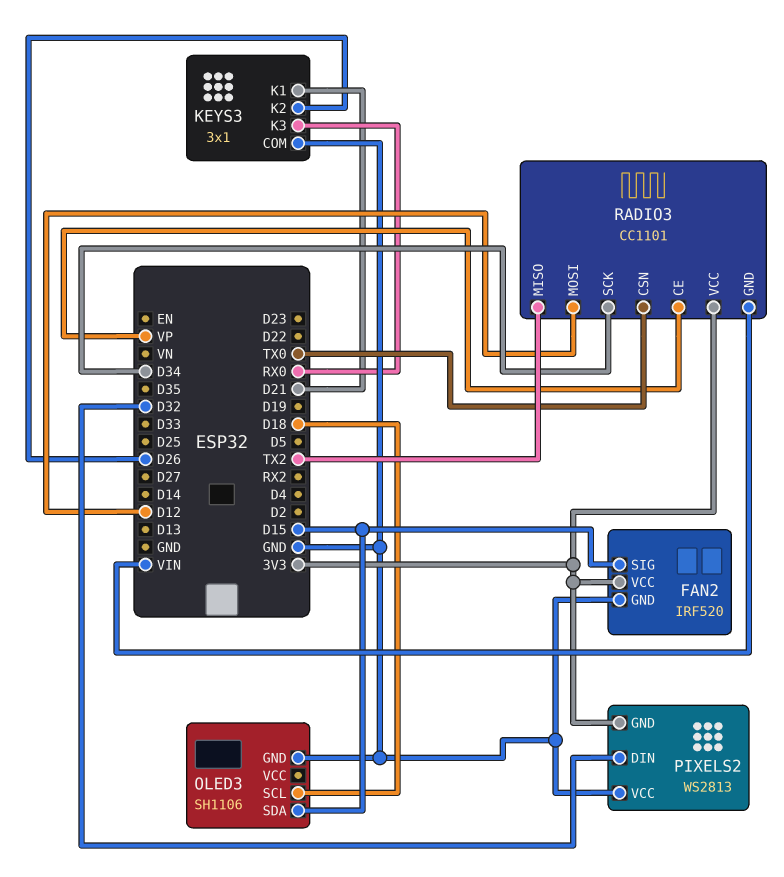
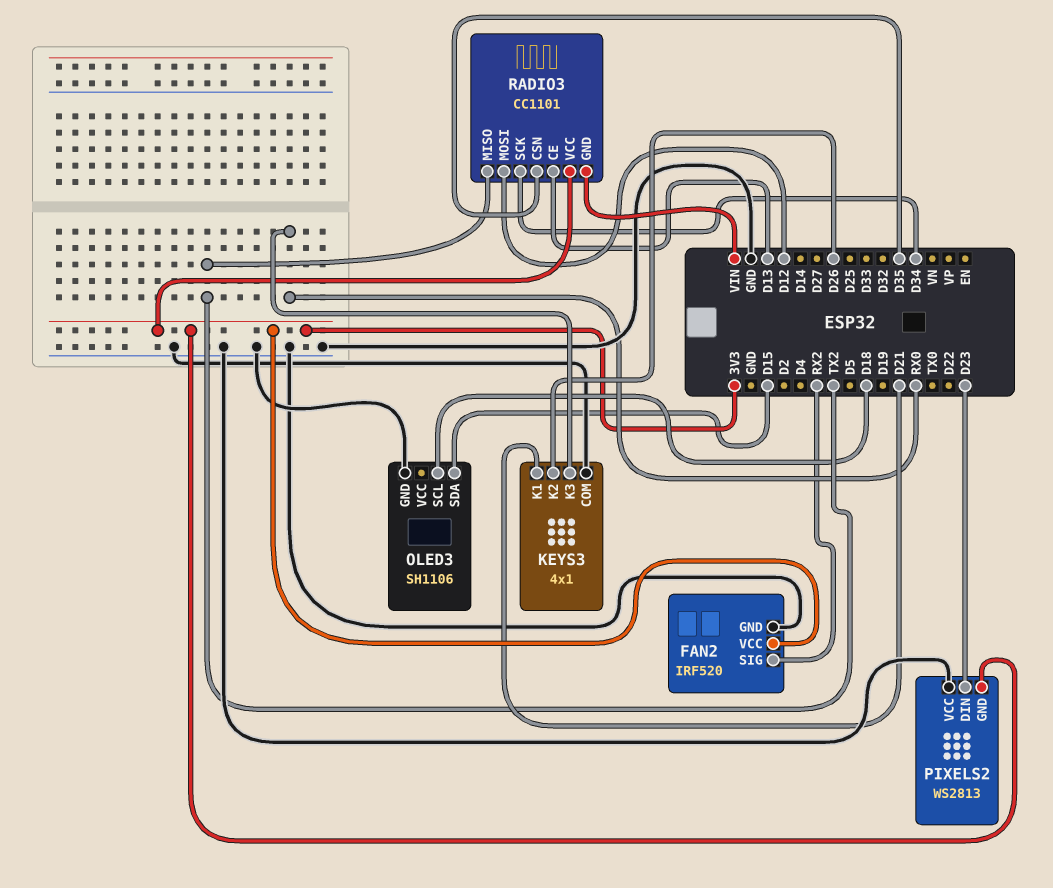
FAN2 pin SIG: D15 -> RX2
KEYS3: 3x1 -> 4x1
PIXELS2 pin DIN: D32 -> D23
RADIO3 pin CE: VP -> D13
RADIO3 pin CSN: TX0 -> D35

